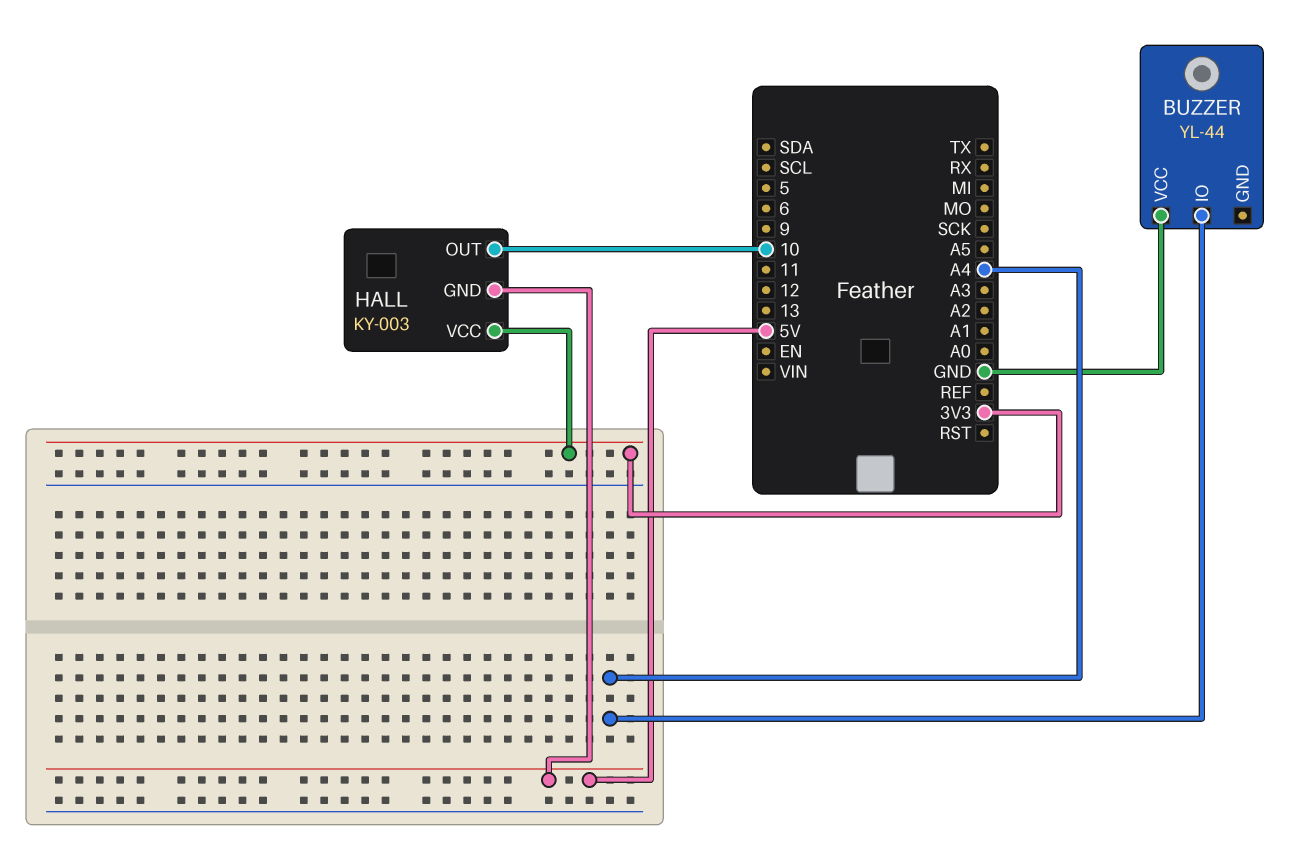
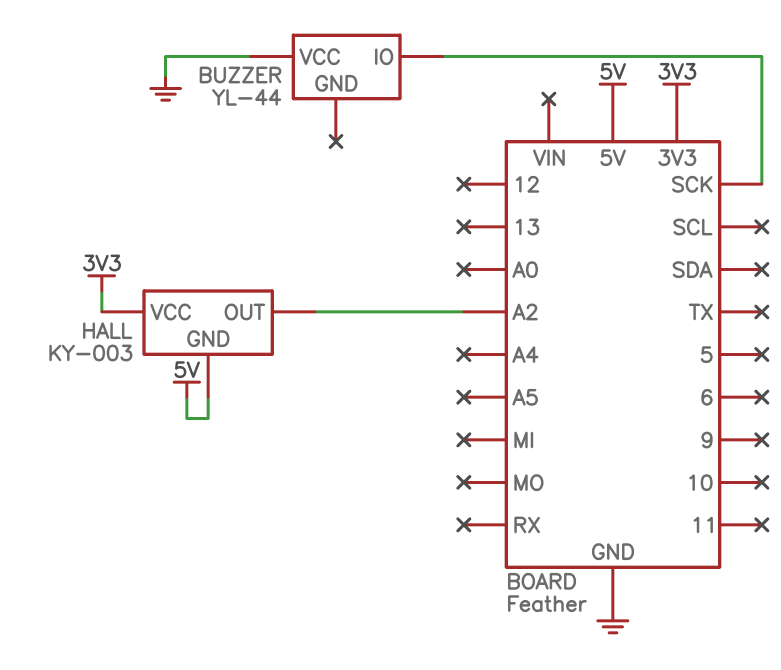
BUZZER pin IO: A4 -> SCK
HALL pin OUT: 10 -> A2

